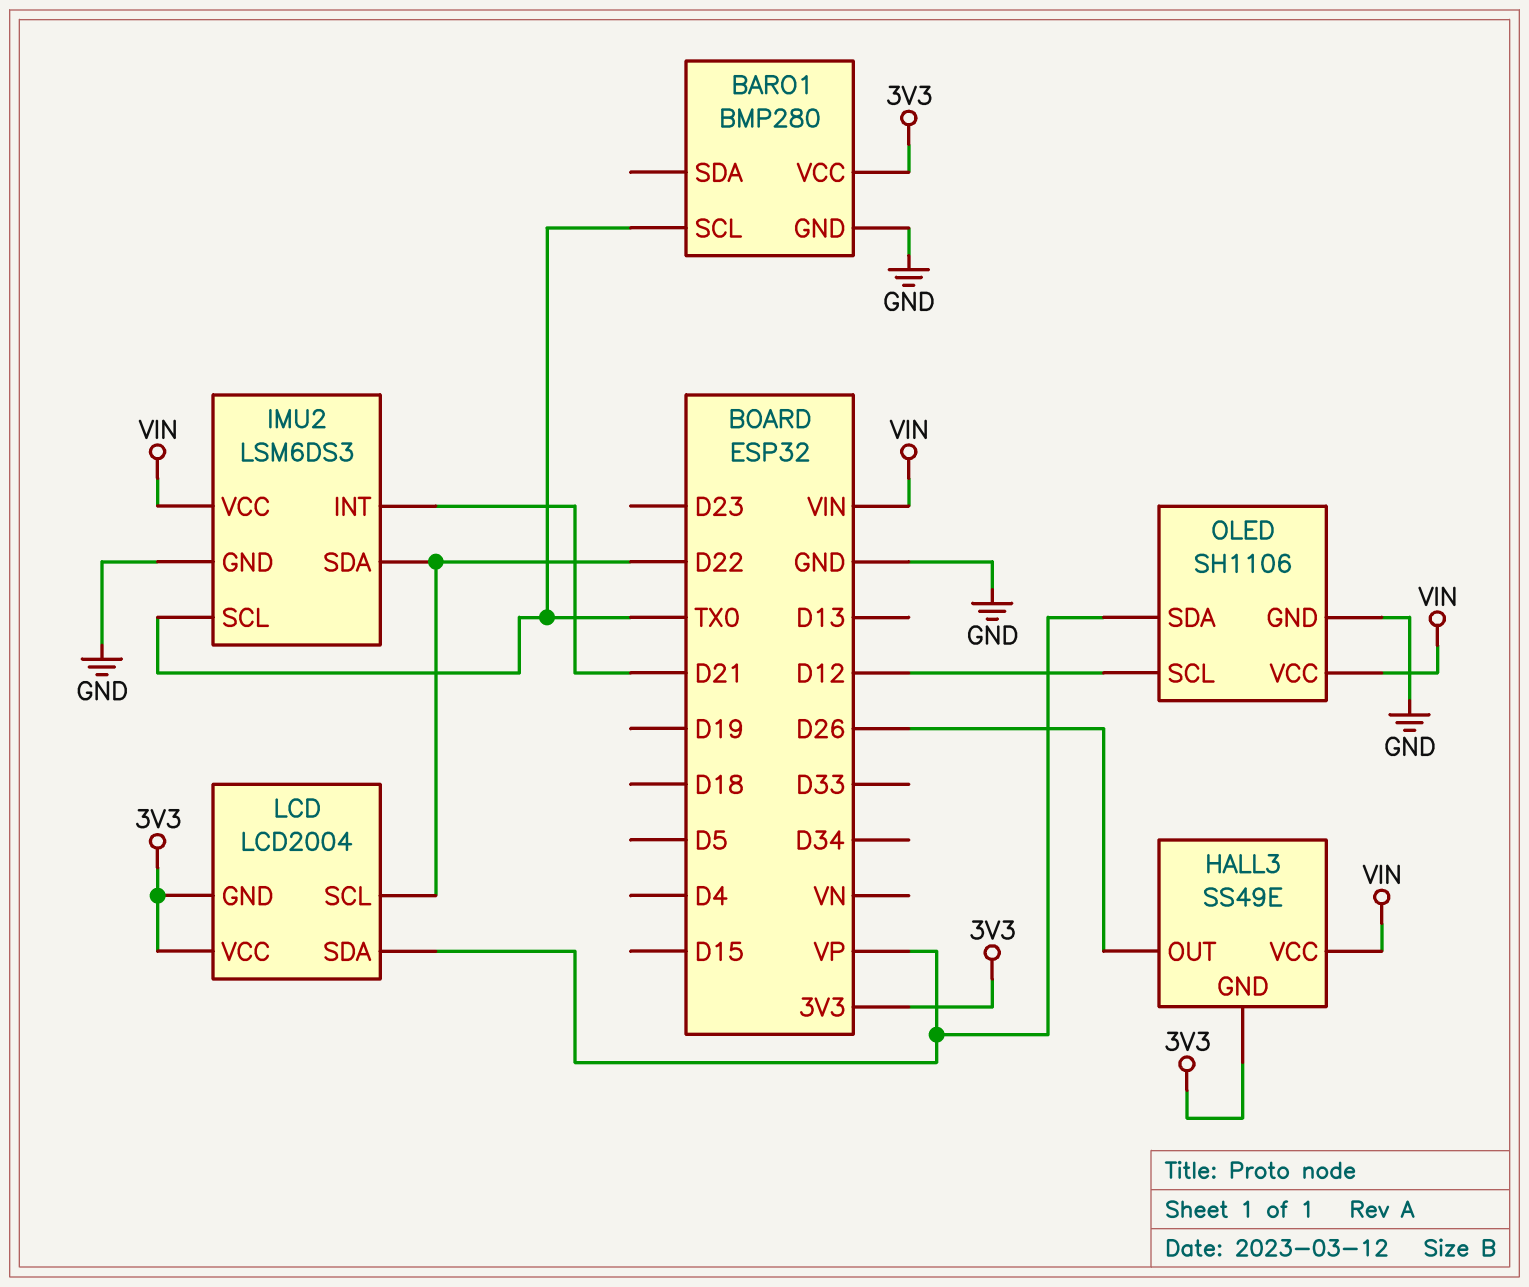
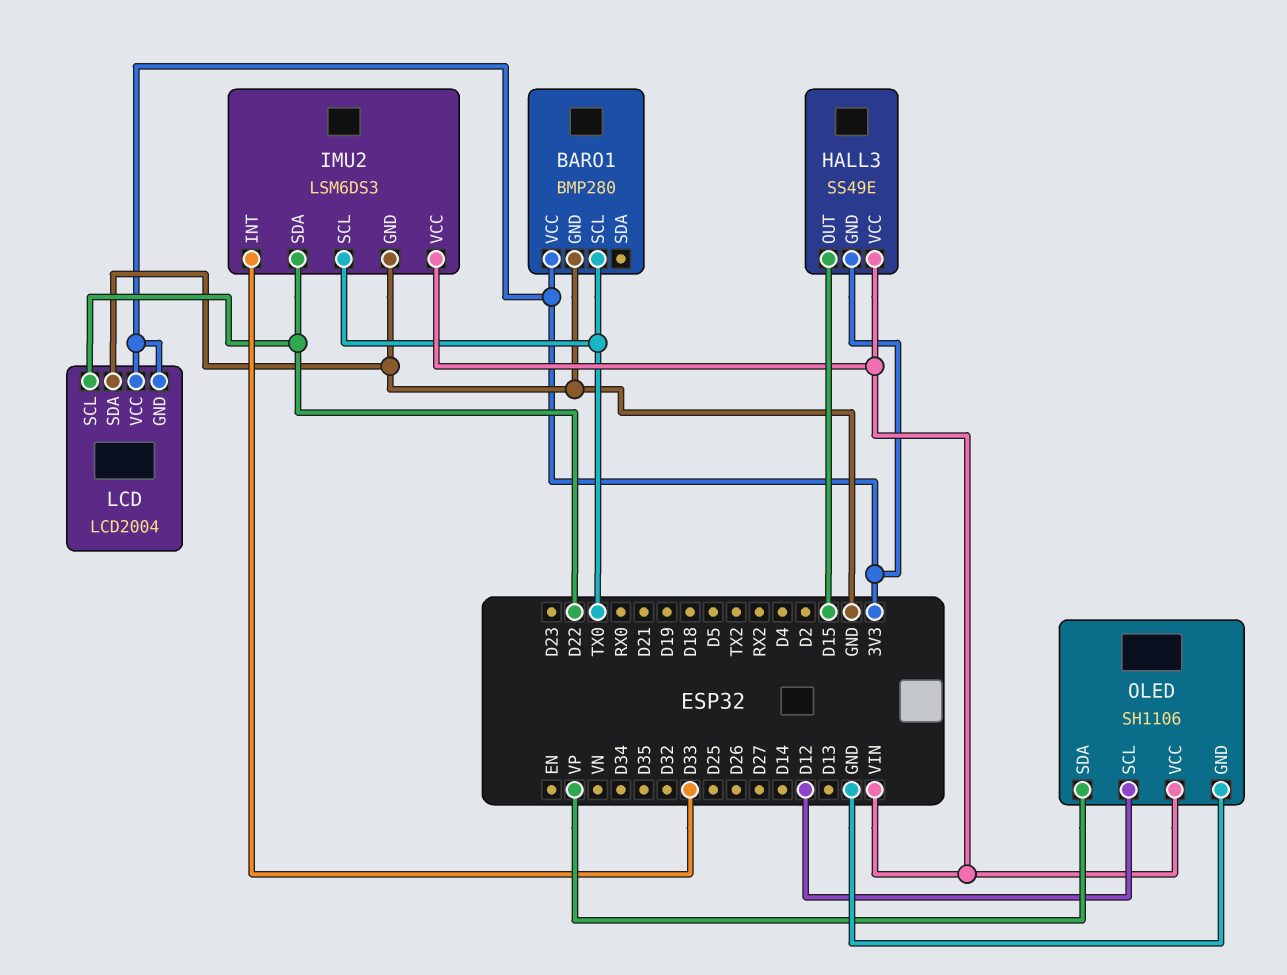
HALL3 pin OUT: D26 -> D15
IMU2 pin INT: D21 -> D33
LCD pin SDA: VP -> GND

